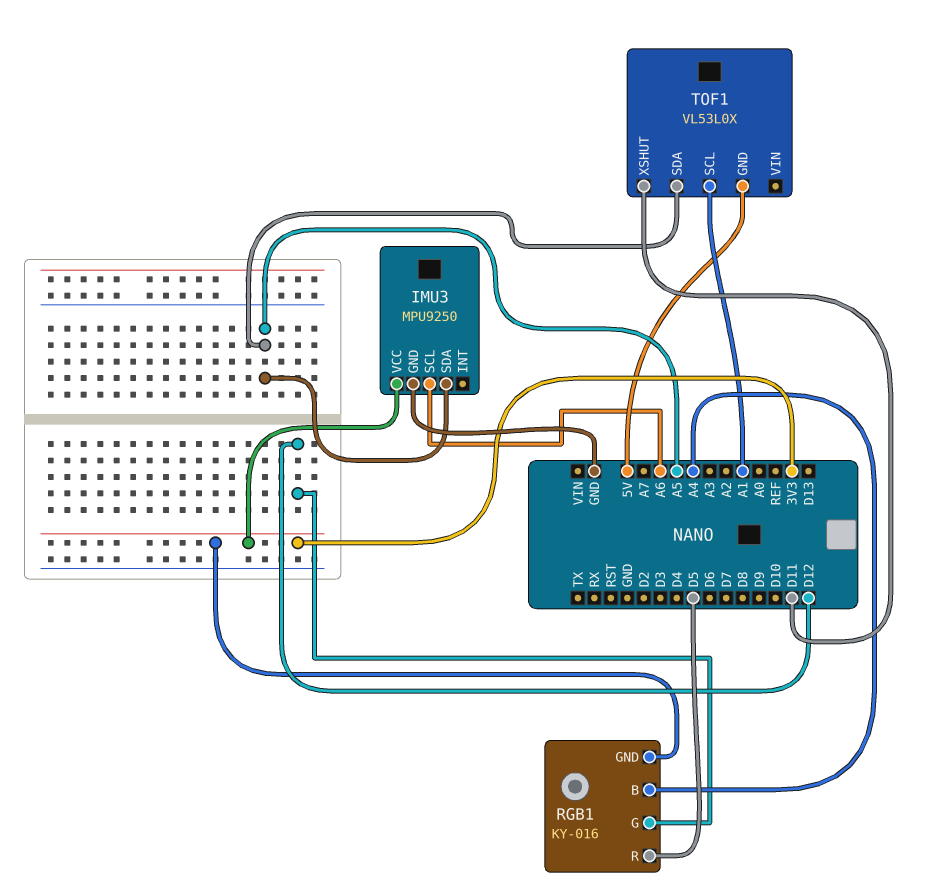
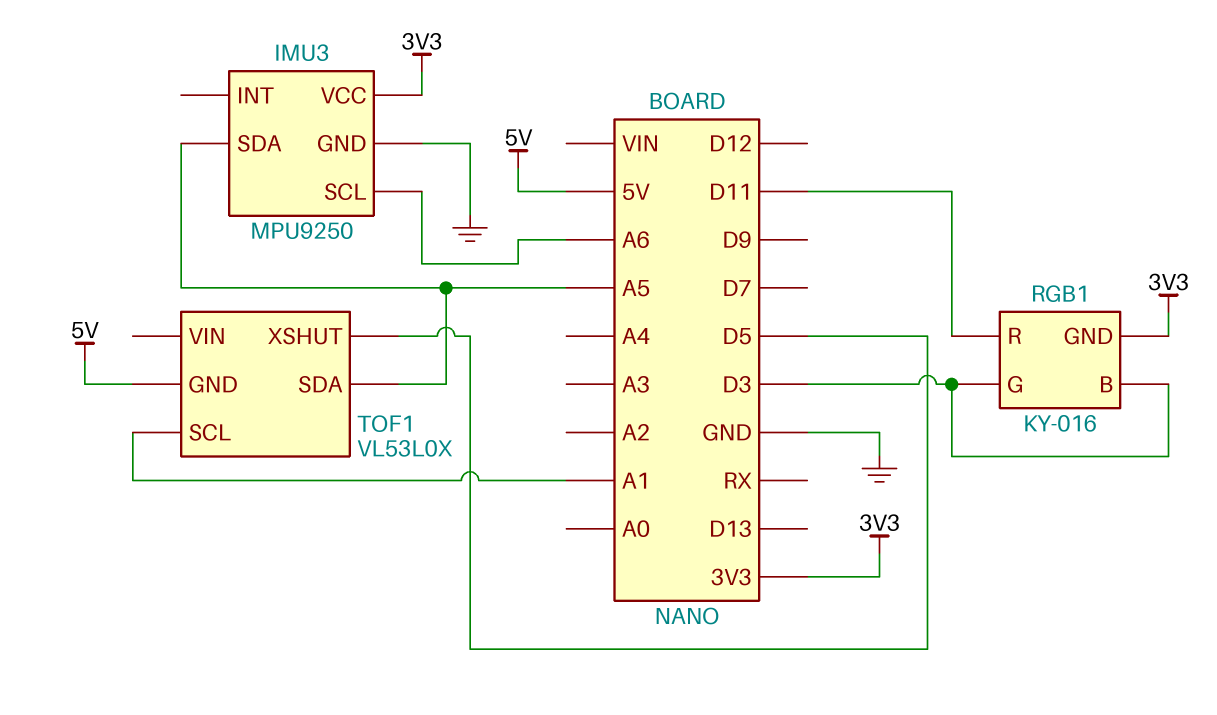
RGB1 pin B: A4 -> D3
RGB1 pin G: D12 -> D3
RGB1 pin R: D5 -> D11
TOF1 pin XSHUT: D11 -> D5

